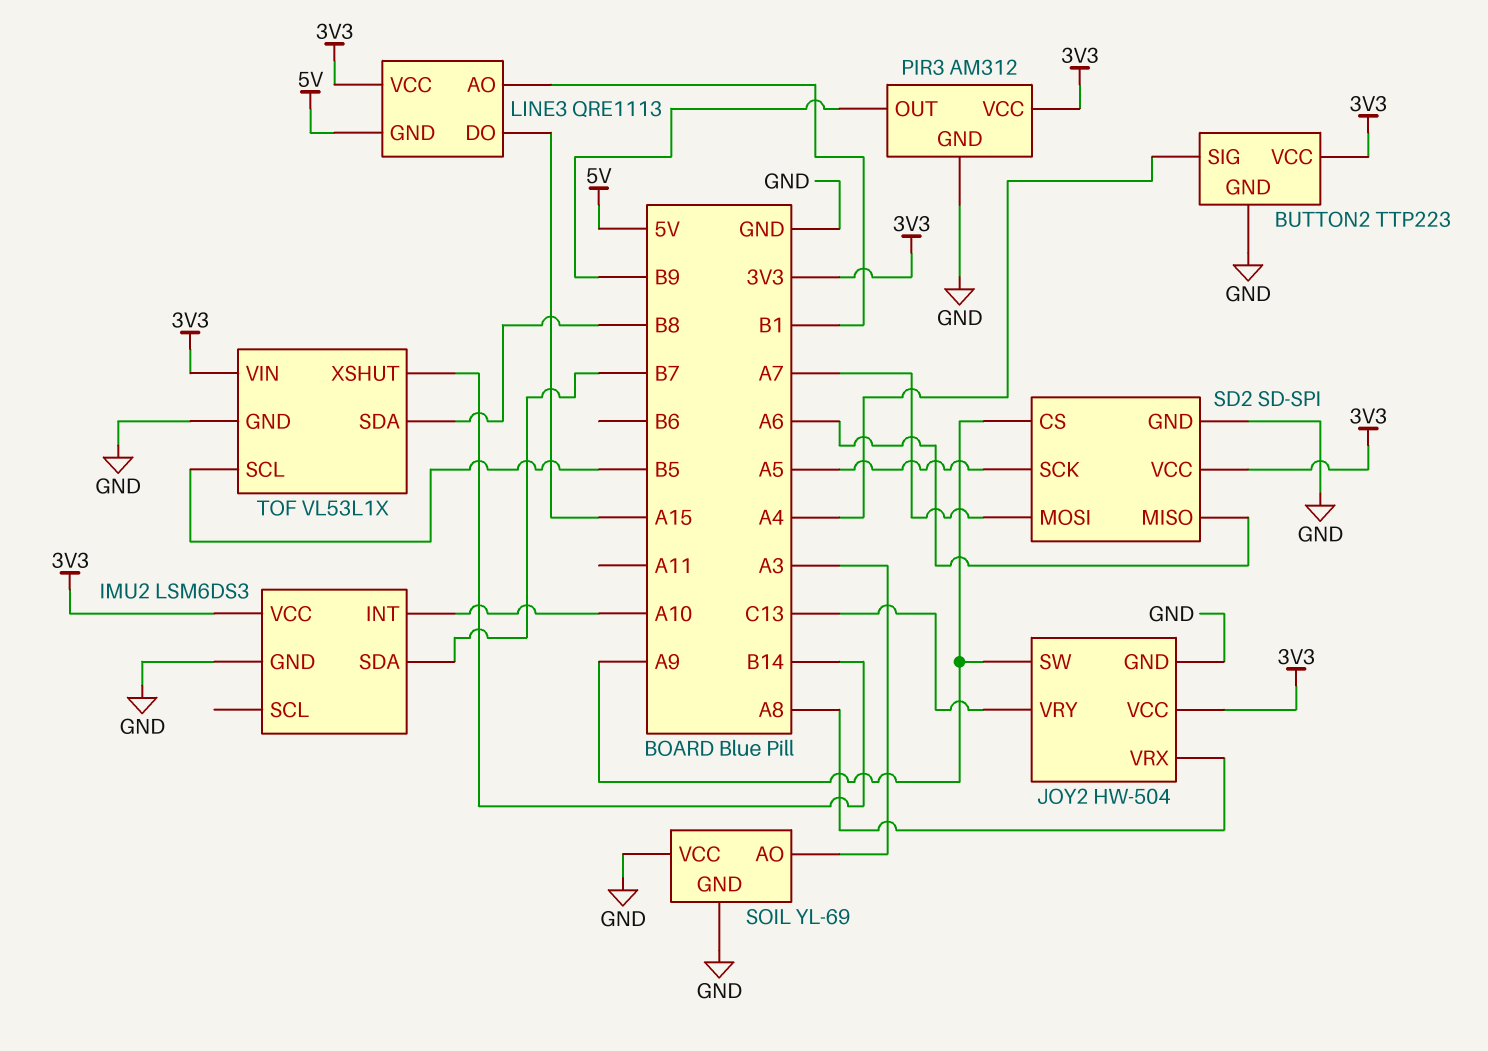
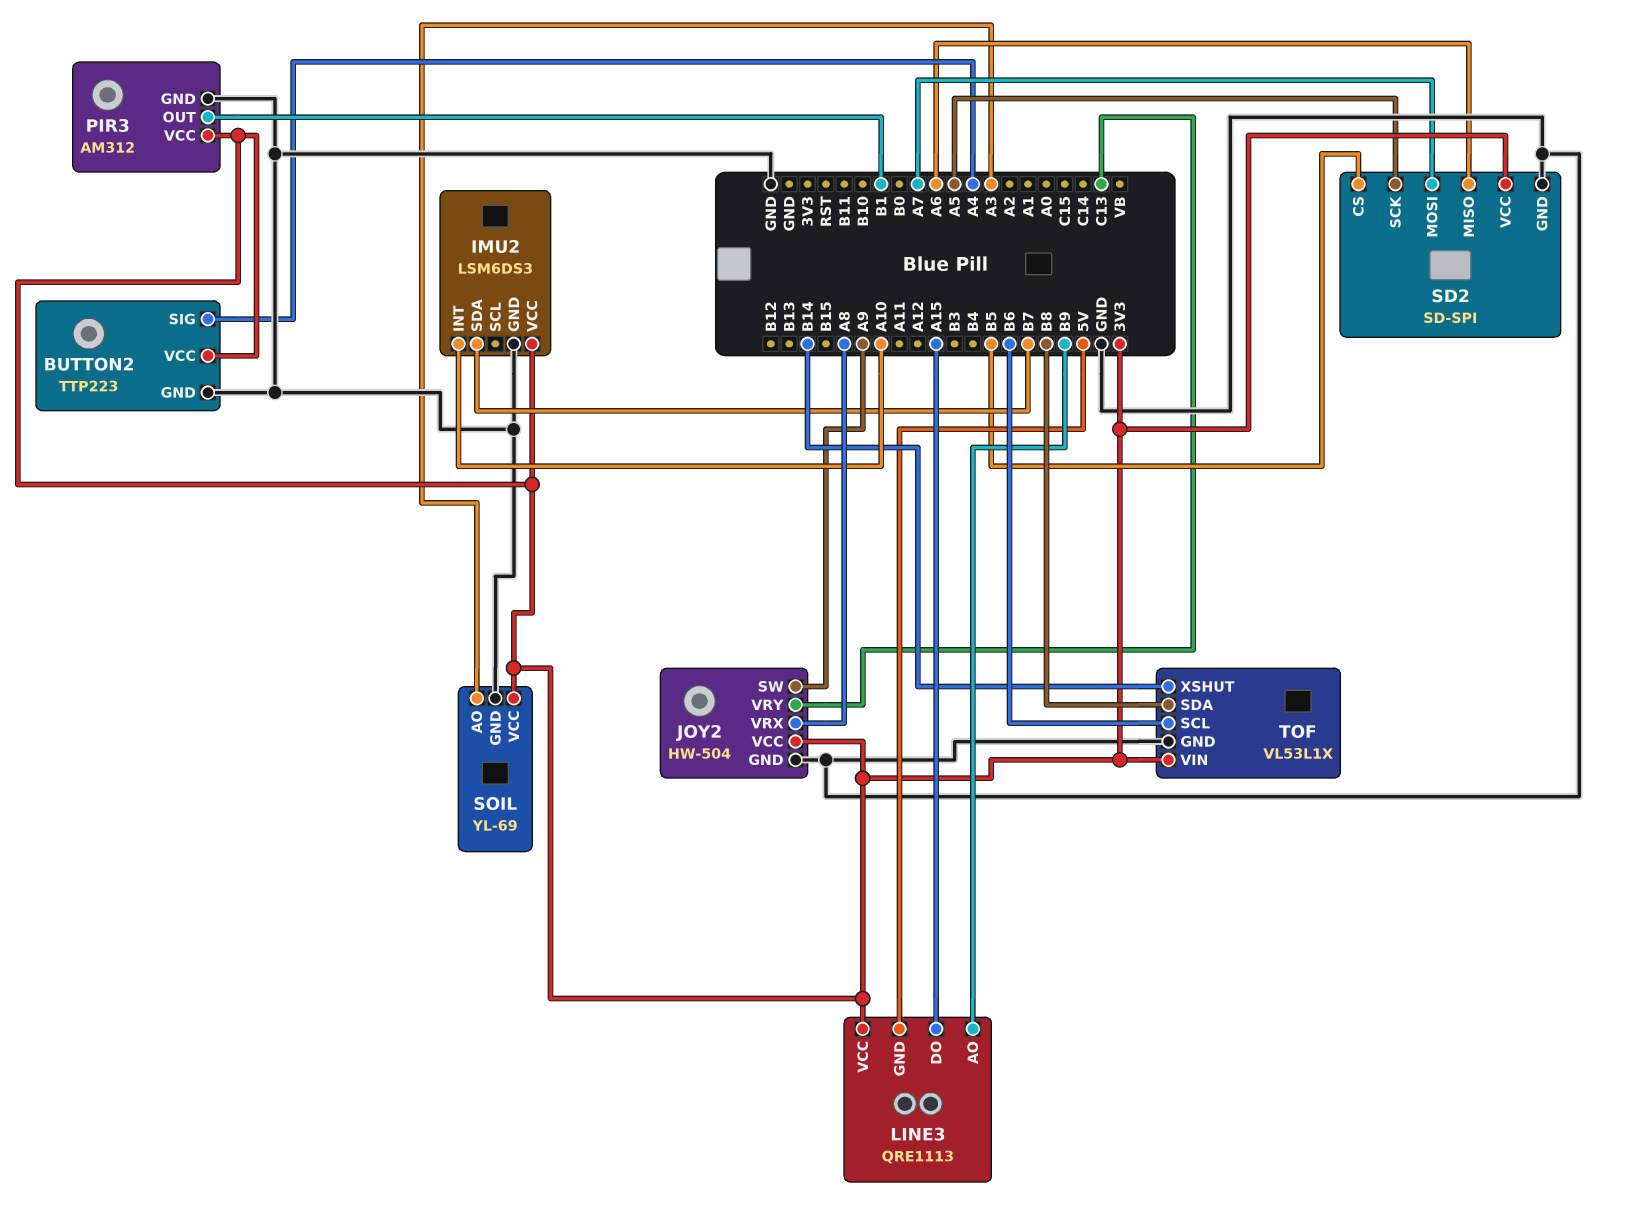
LINE3 pin AO: B1 -> B9
PIR3 pin OUT: B9 -> B1
SD2 pin CS: A9 -> B5
SOIL pin VCC: GND -> 3V3
TOF pin SCL: B5 -> B6

